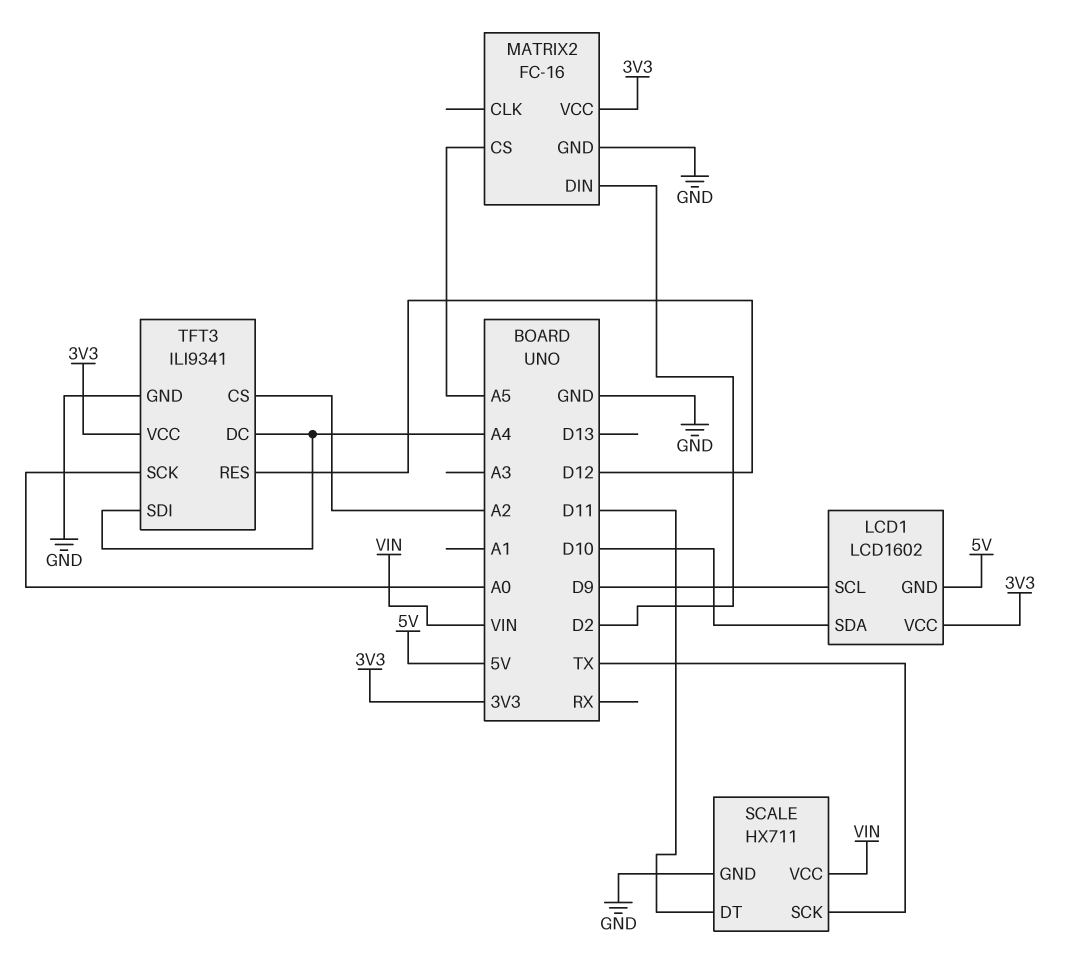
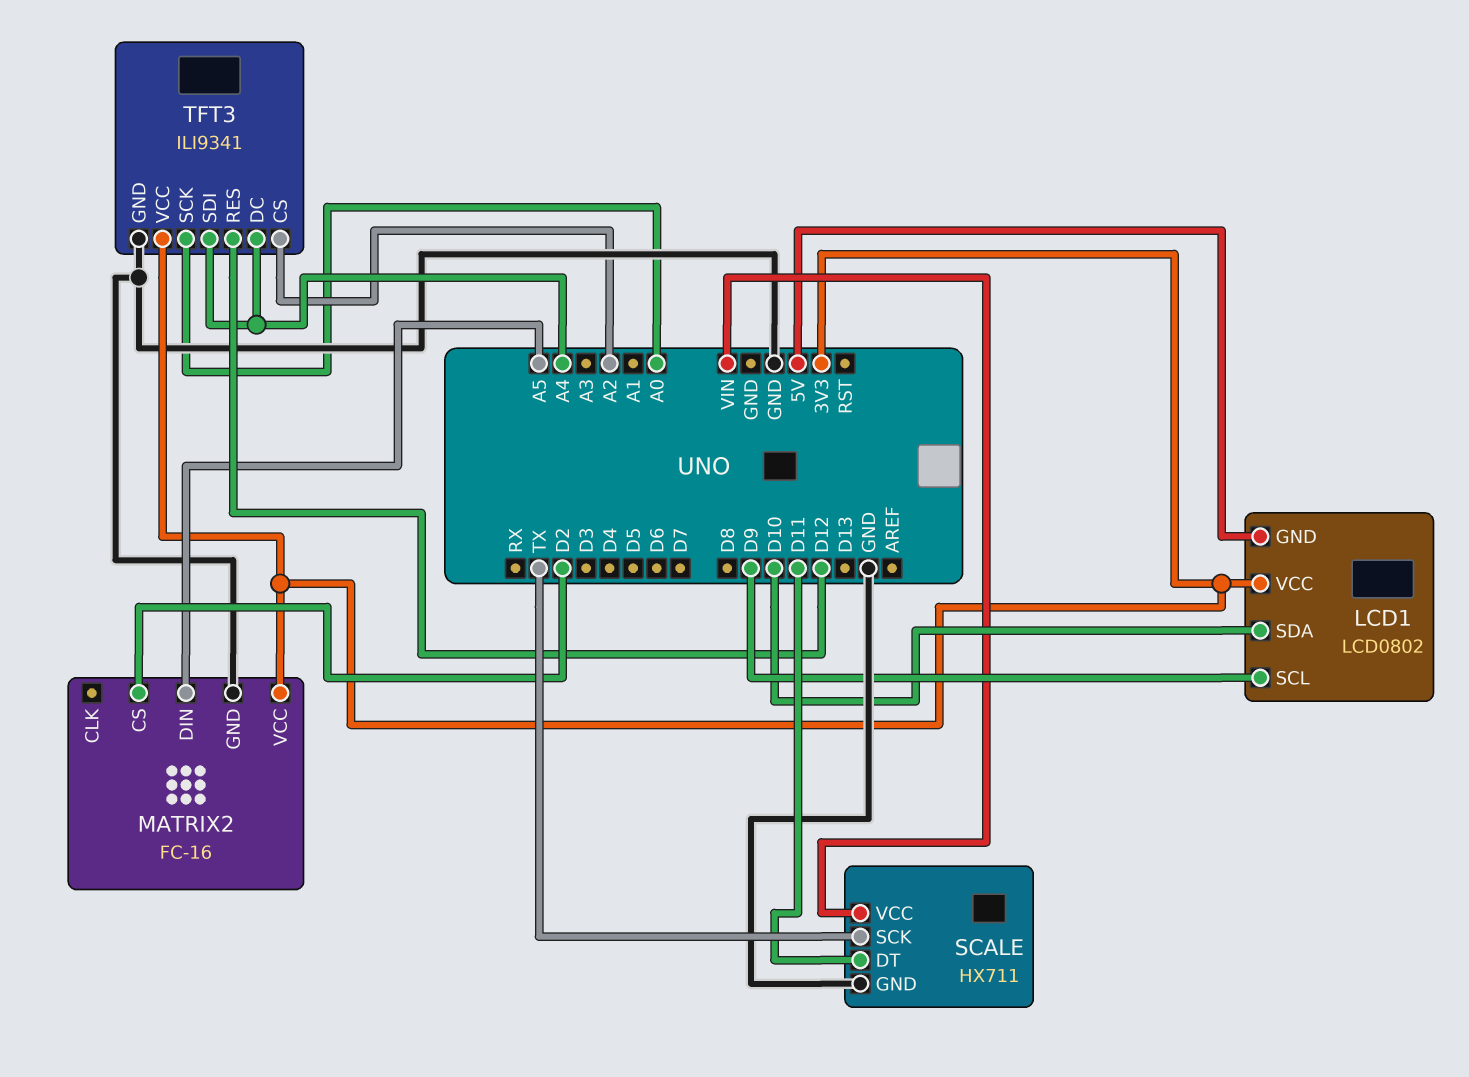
LCD1: LCD1602 -> LCD0802
MATRIX2 pin CS: A5 -> D2
MATRIX2 pin DIN: D2 -> A5

